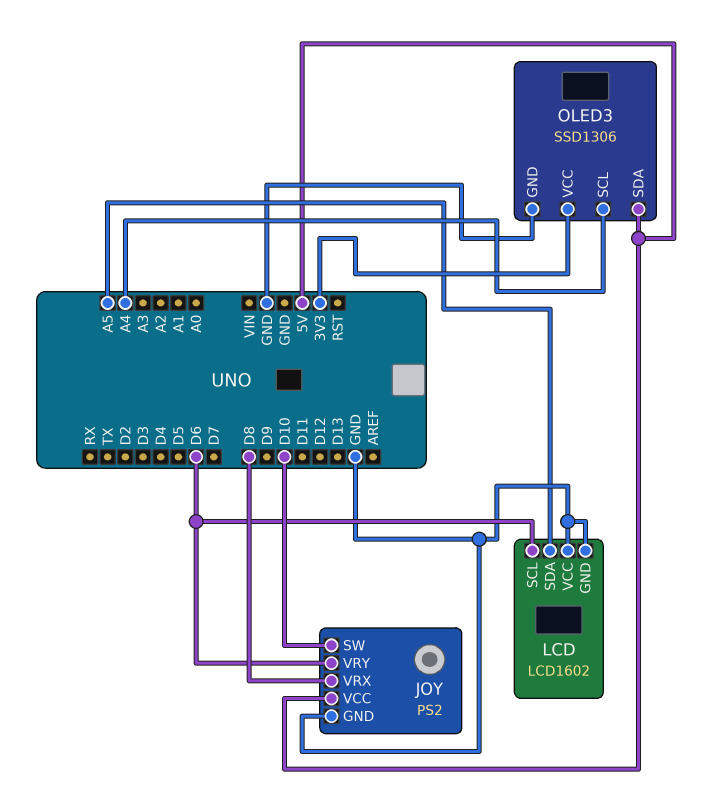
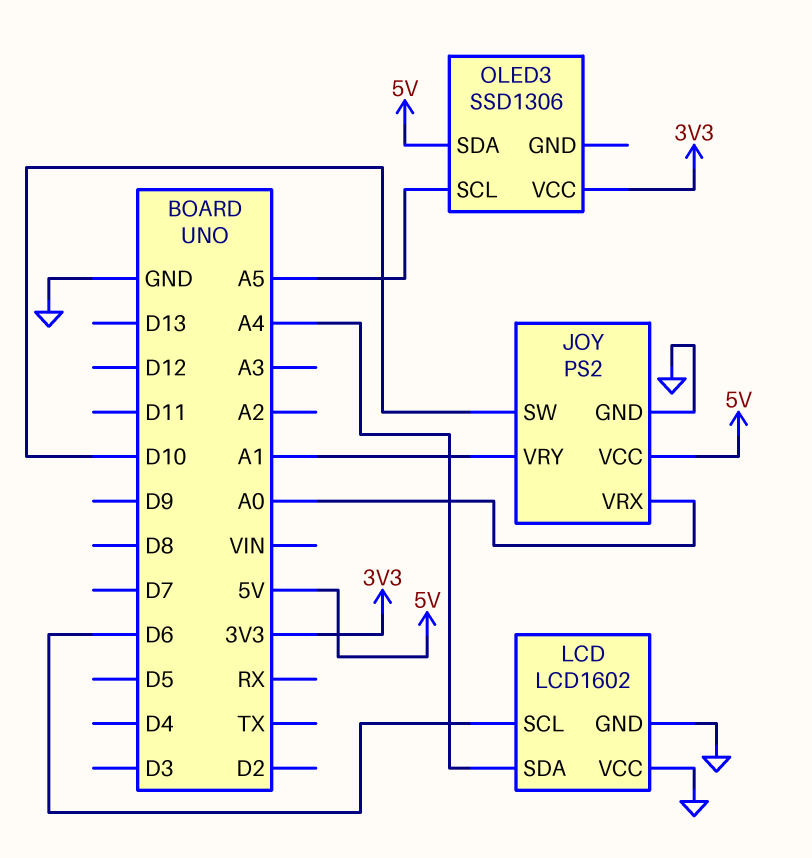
JOY pin VRX: D8 -> A0
JOY pin VRY: D6 -> A1
LCD pin SDA: A5 -> A4
OLED3 pin GND: GND -> none
OLED3 pin SCL: A4 -> A5

